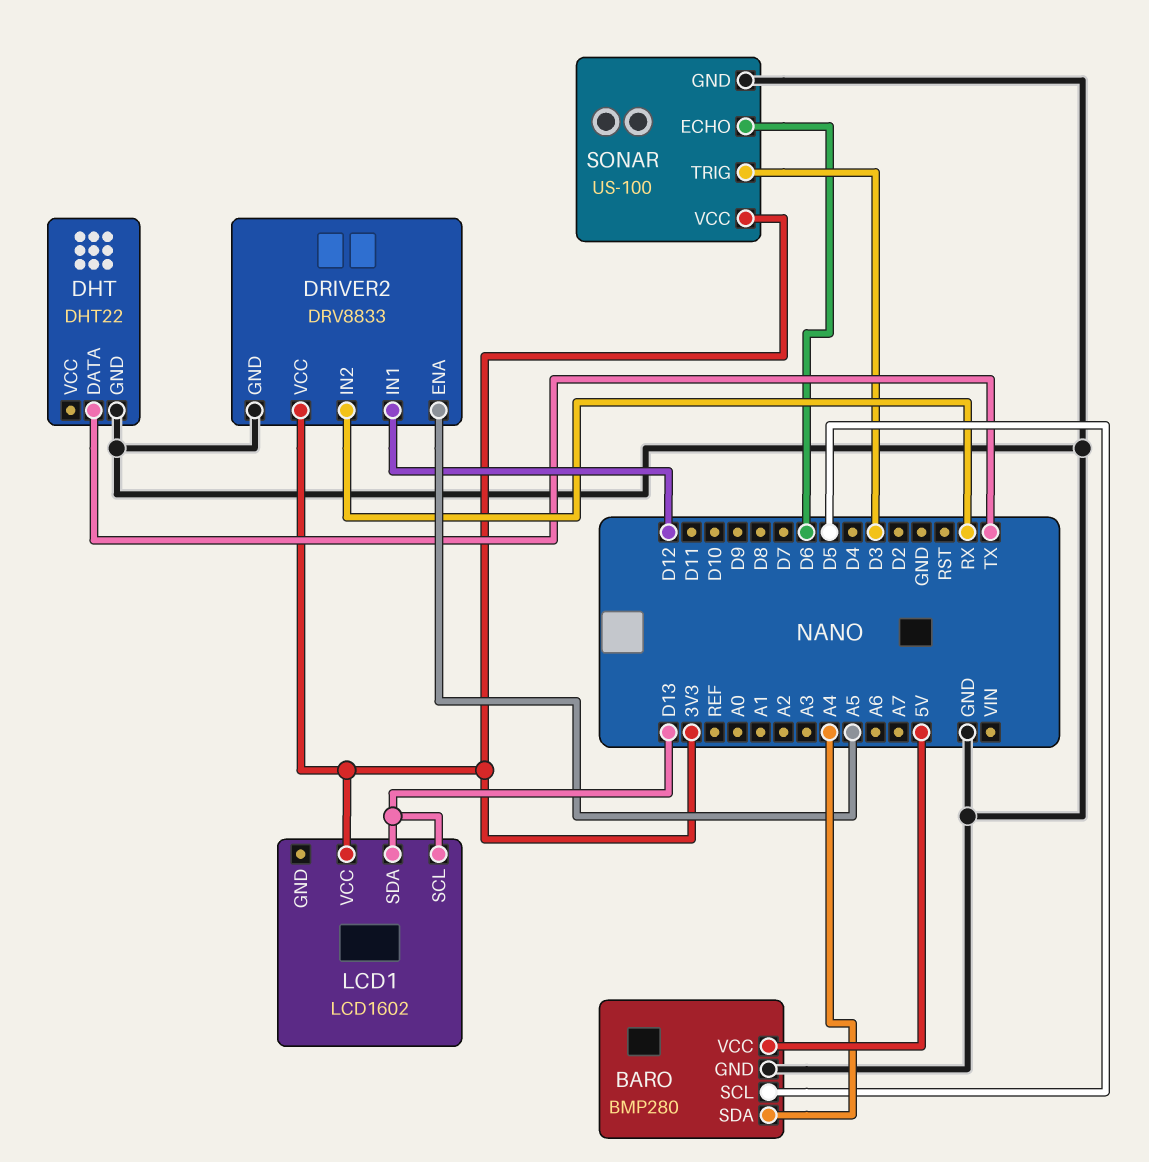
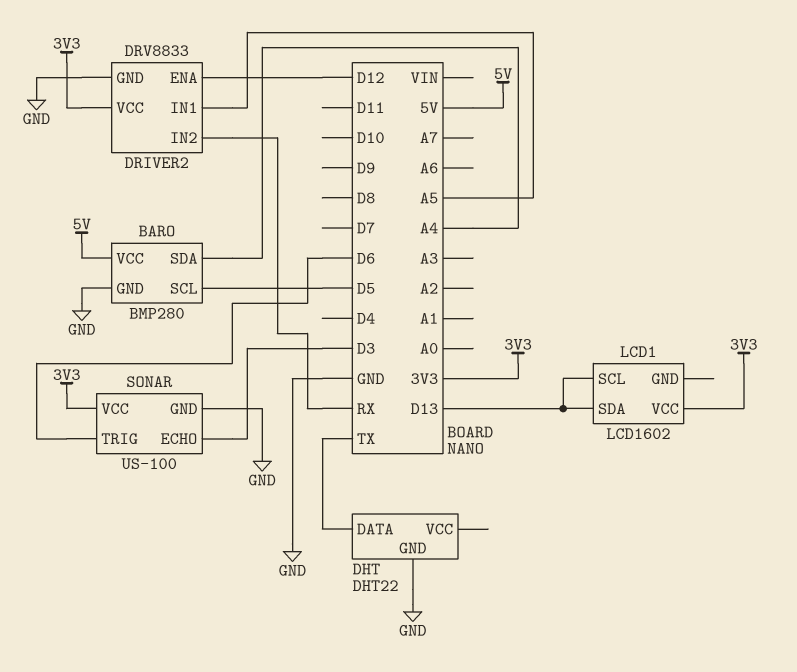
DRIVER2 pin ENA: A5 -> D12
DRIVER2 pin IN1: D12 -> A5
SONAR pin ECHO: D6 -> D3
SONAR pin TRIG: D3 -> D6

